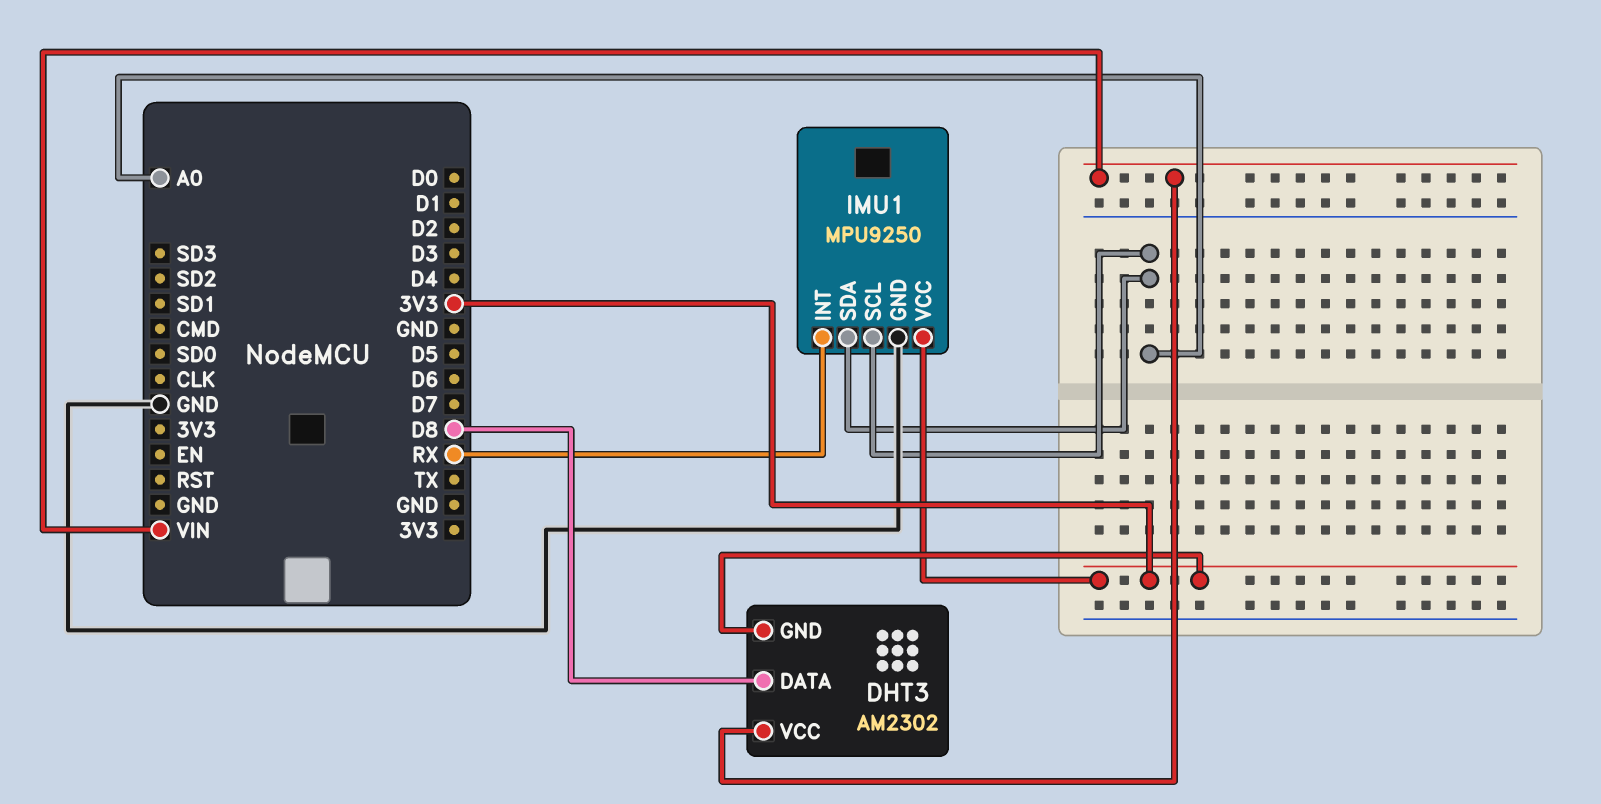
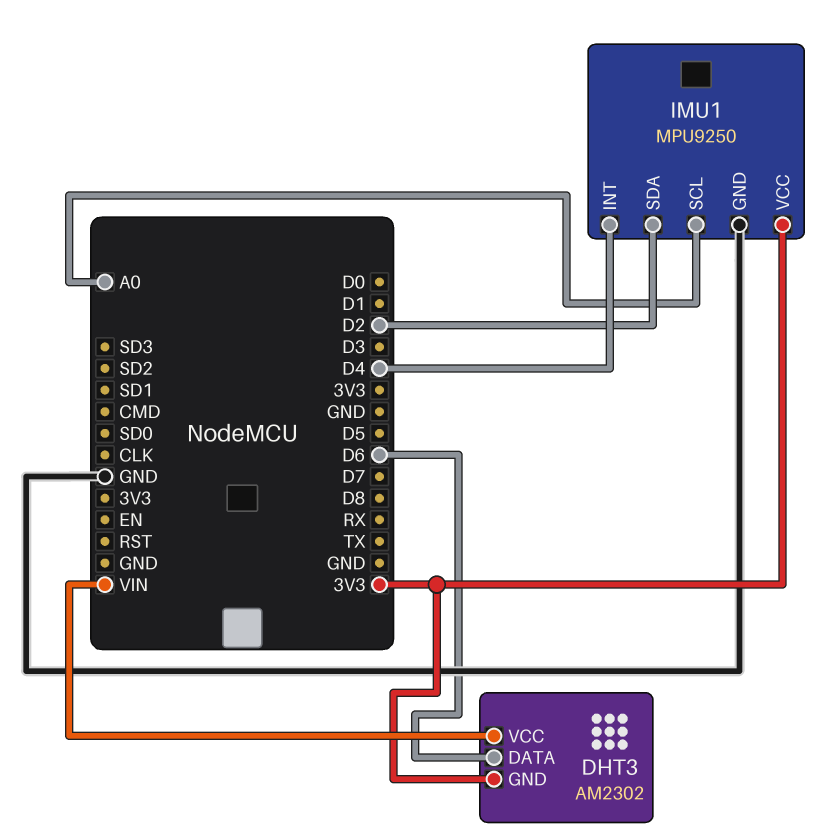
DHT3 pin DATA: D8 -> D6
IMU1 pin INT: RX -> D4
IMU1 pin SDA: A0 -> D2

